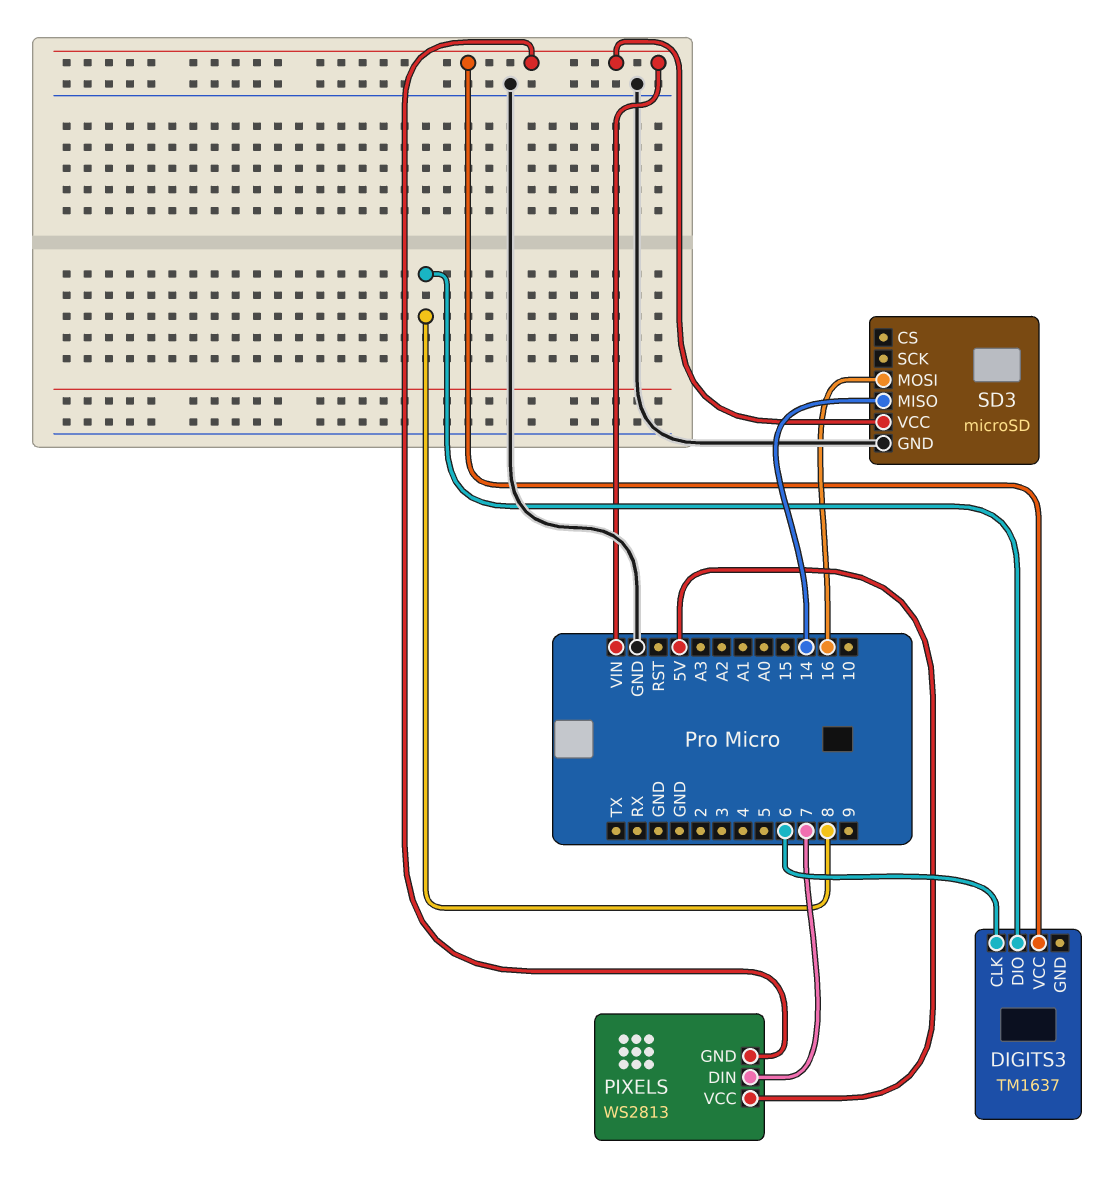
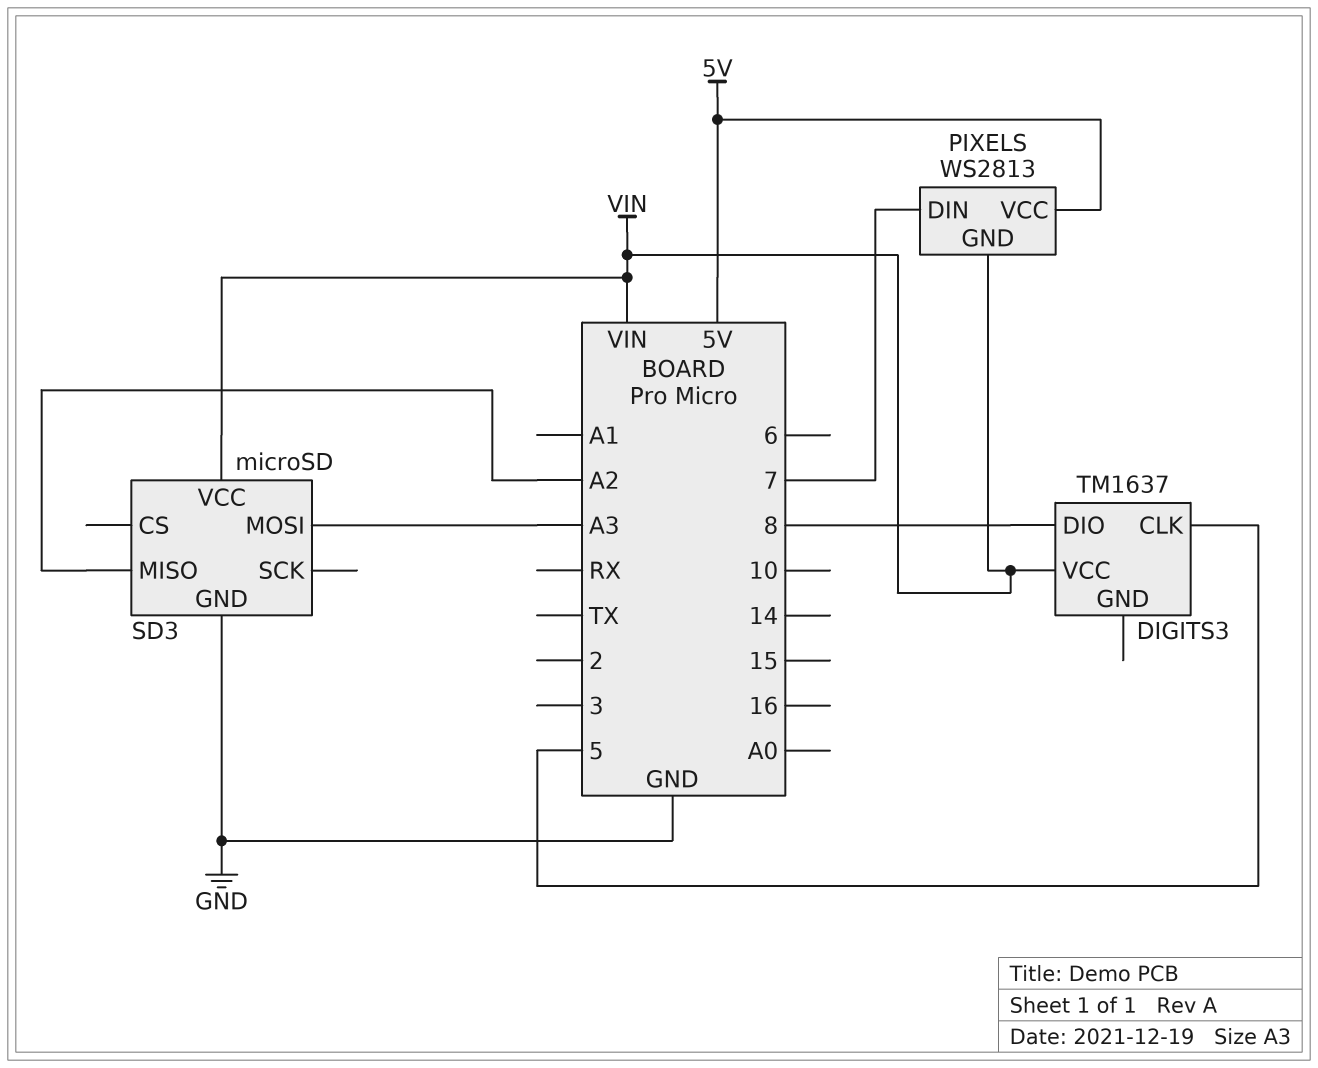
DIGITS3 pin CLK: 6 -> 5
SD3 pin MISO: 14 -> A2
SD3 pin MOSI: 16 -> A3

